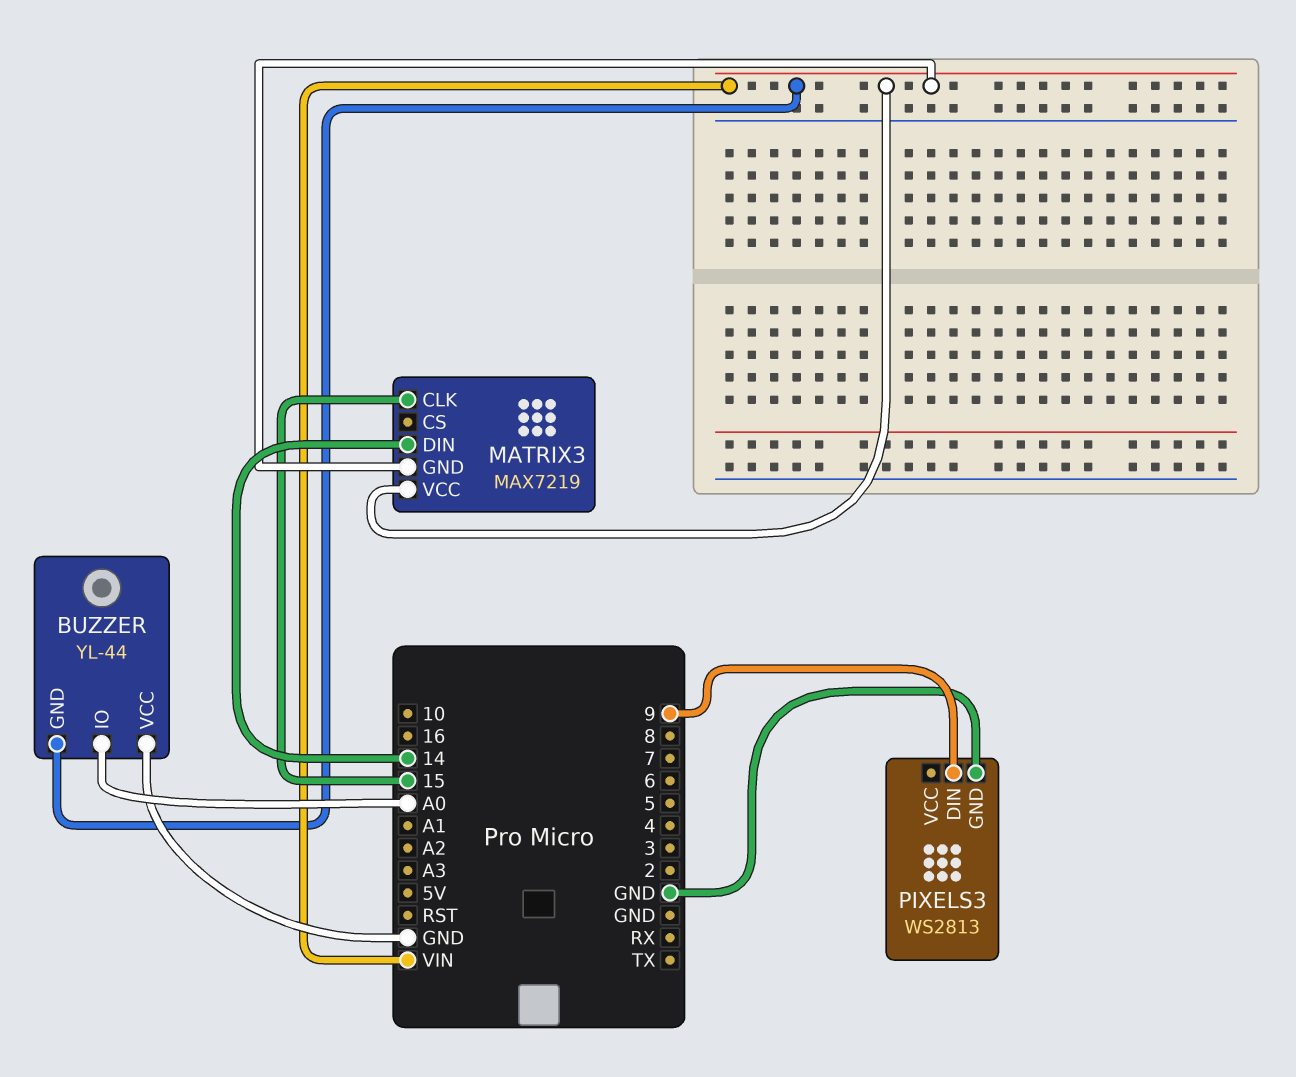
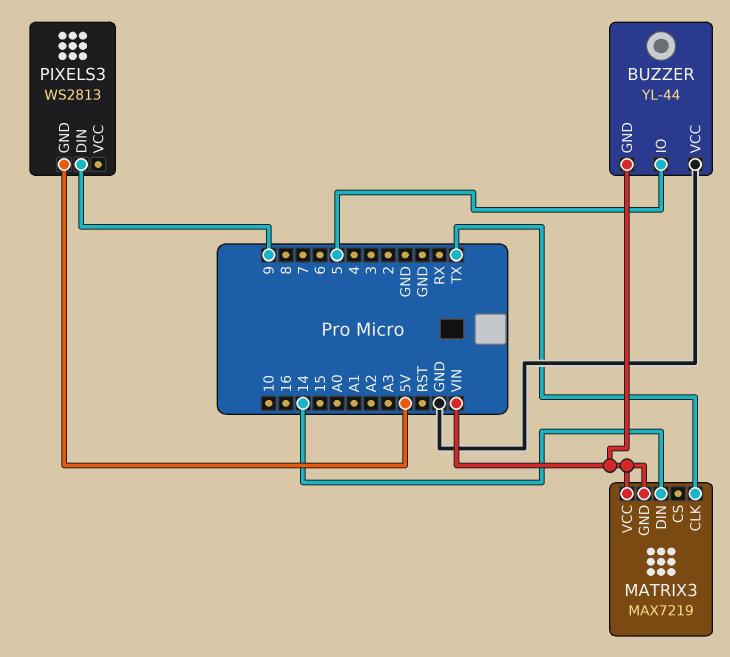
BUZZER pin IO: A0 -> 5
MATRIX3 pin CLK: 15 -> TX
PIXELS3 pin GND: GND -> 5V

